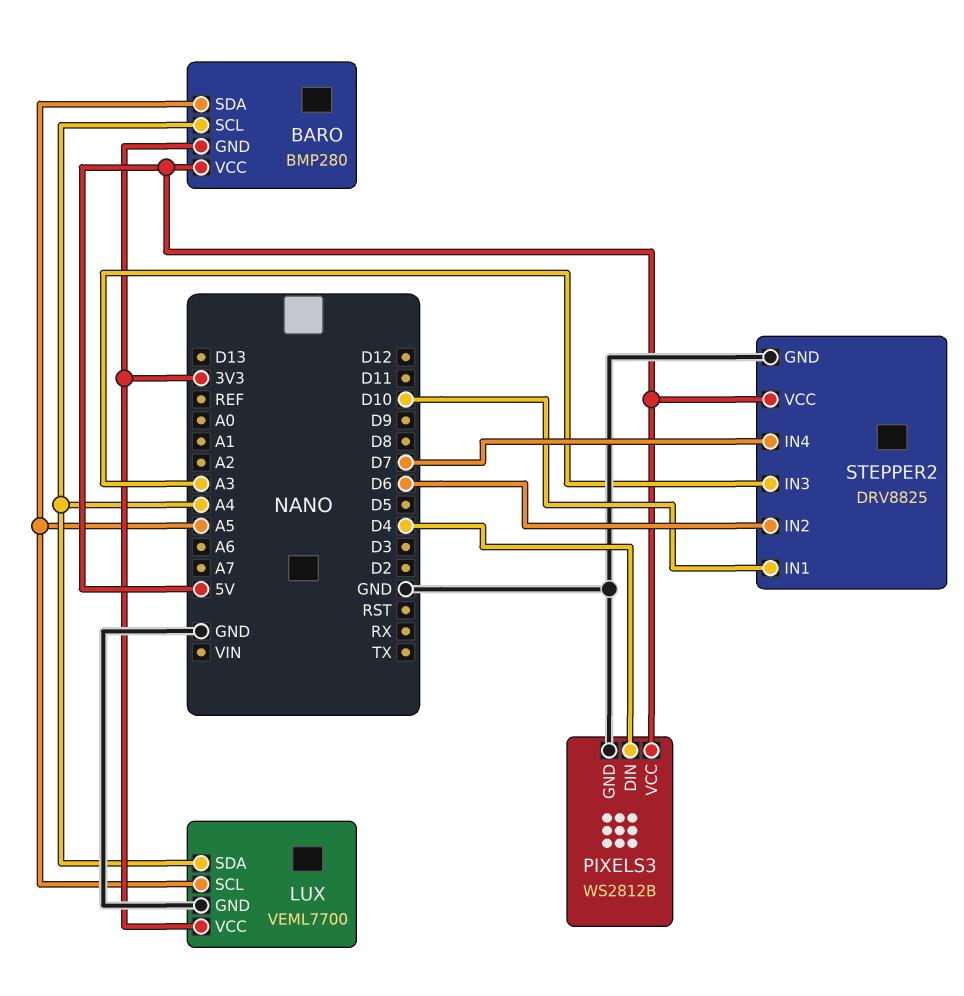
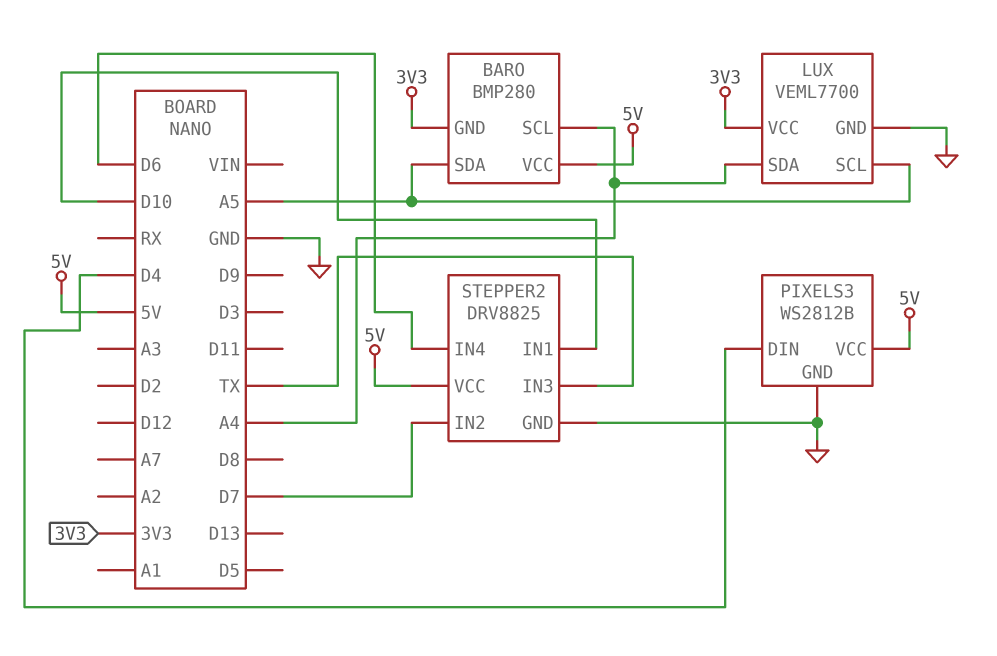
STEPPER2 pin IN2: D6 -> D7
STEPPER2 pin IN3: A3 -> TX
STEPPER2 pin IN4: D7 -> D6

